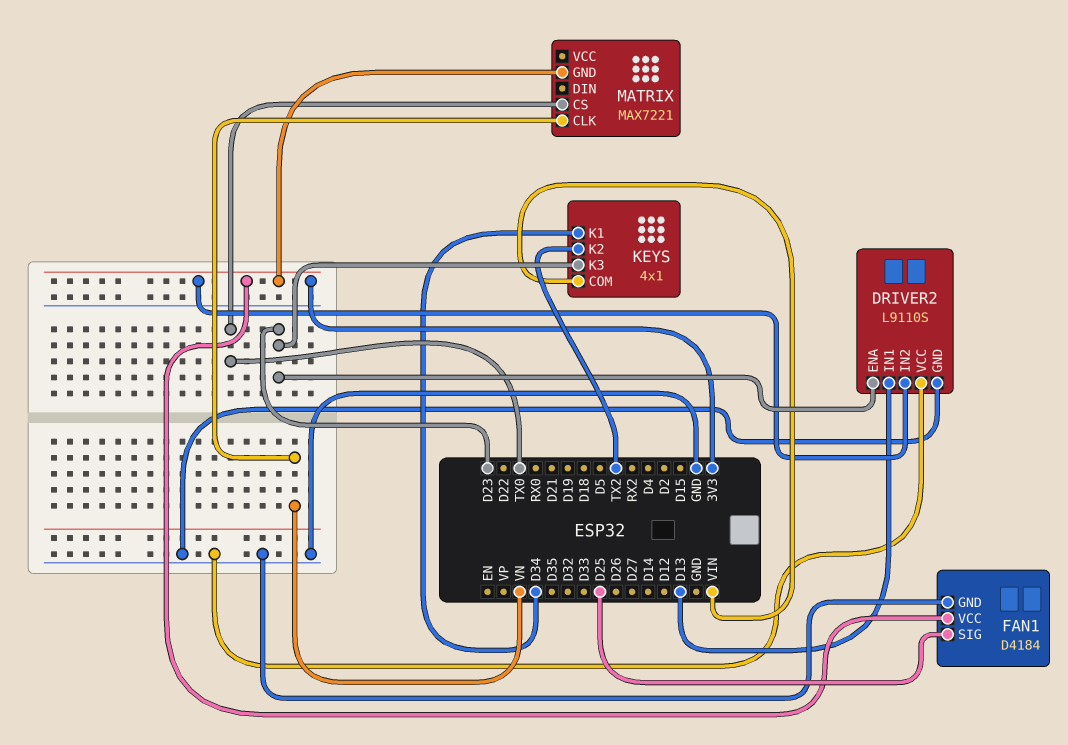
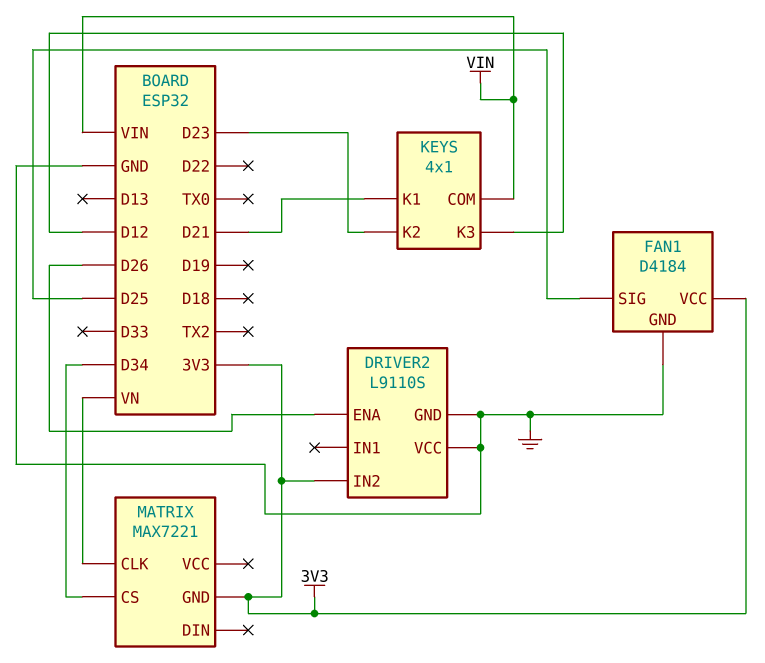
DRIVER2 pin ENA: D23 -> D26
DRIVER2 pin IN1: D13 -> none
KEYS pin K1: D34 -> D21
KEYS pin K2: TX2 -> D23
KEYS pin K3: D23 -> D12
MATRIX pin CS: TX0 -> D34

